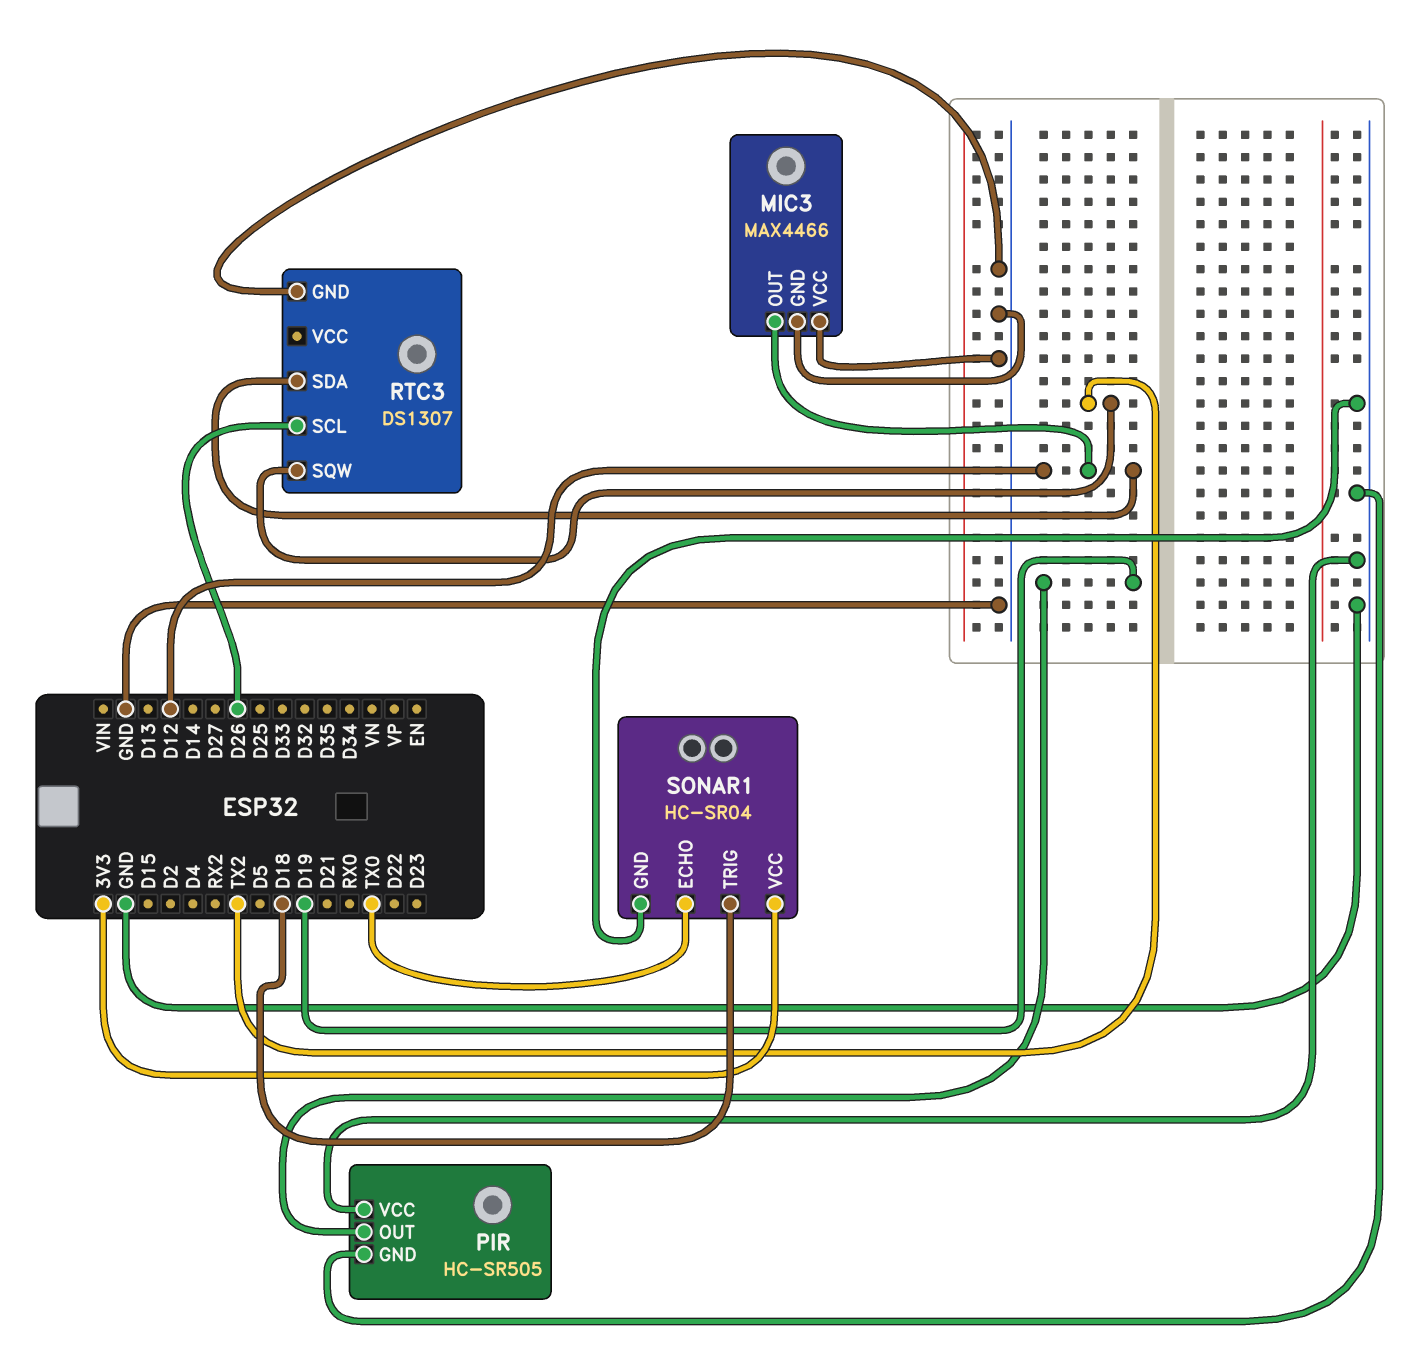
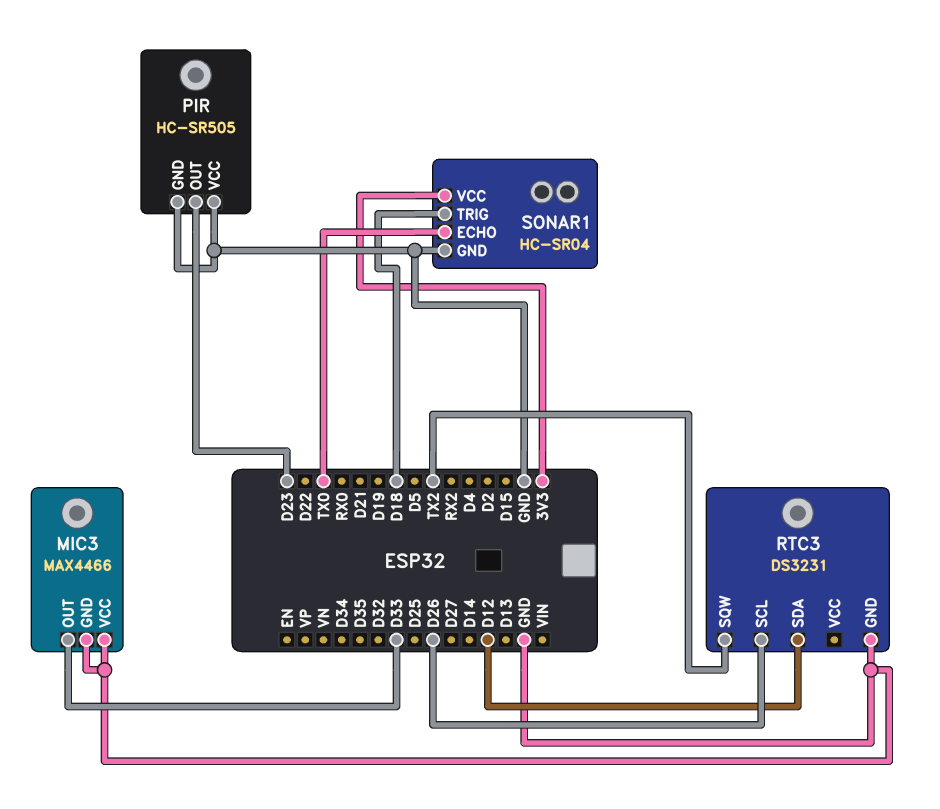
MIC3 pin OUT: D12 -> D33
PIR pin OUT: D19 -> D23
RTC3: DS1307 -> DS3231

